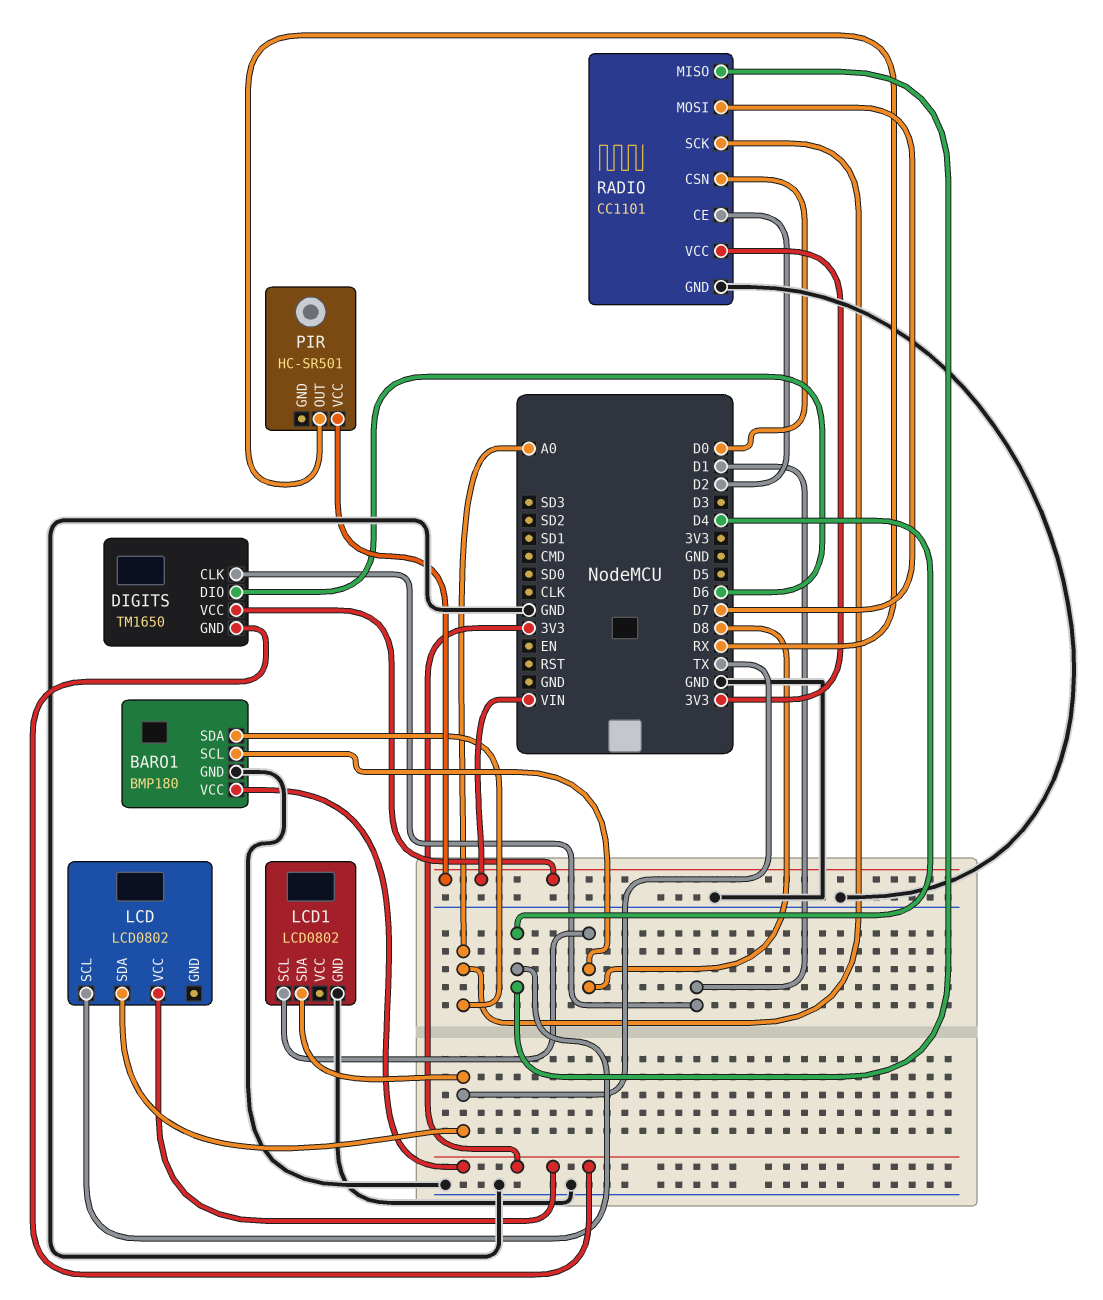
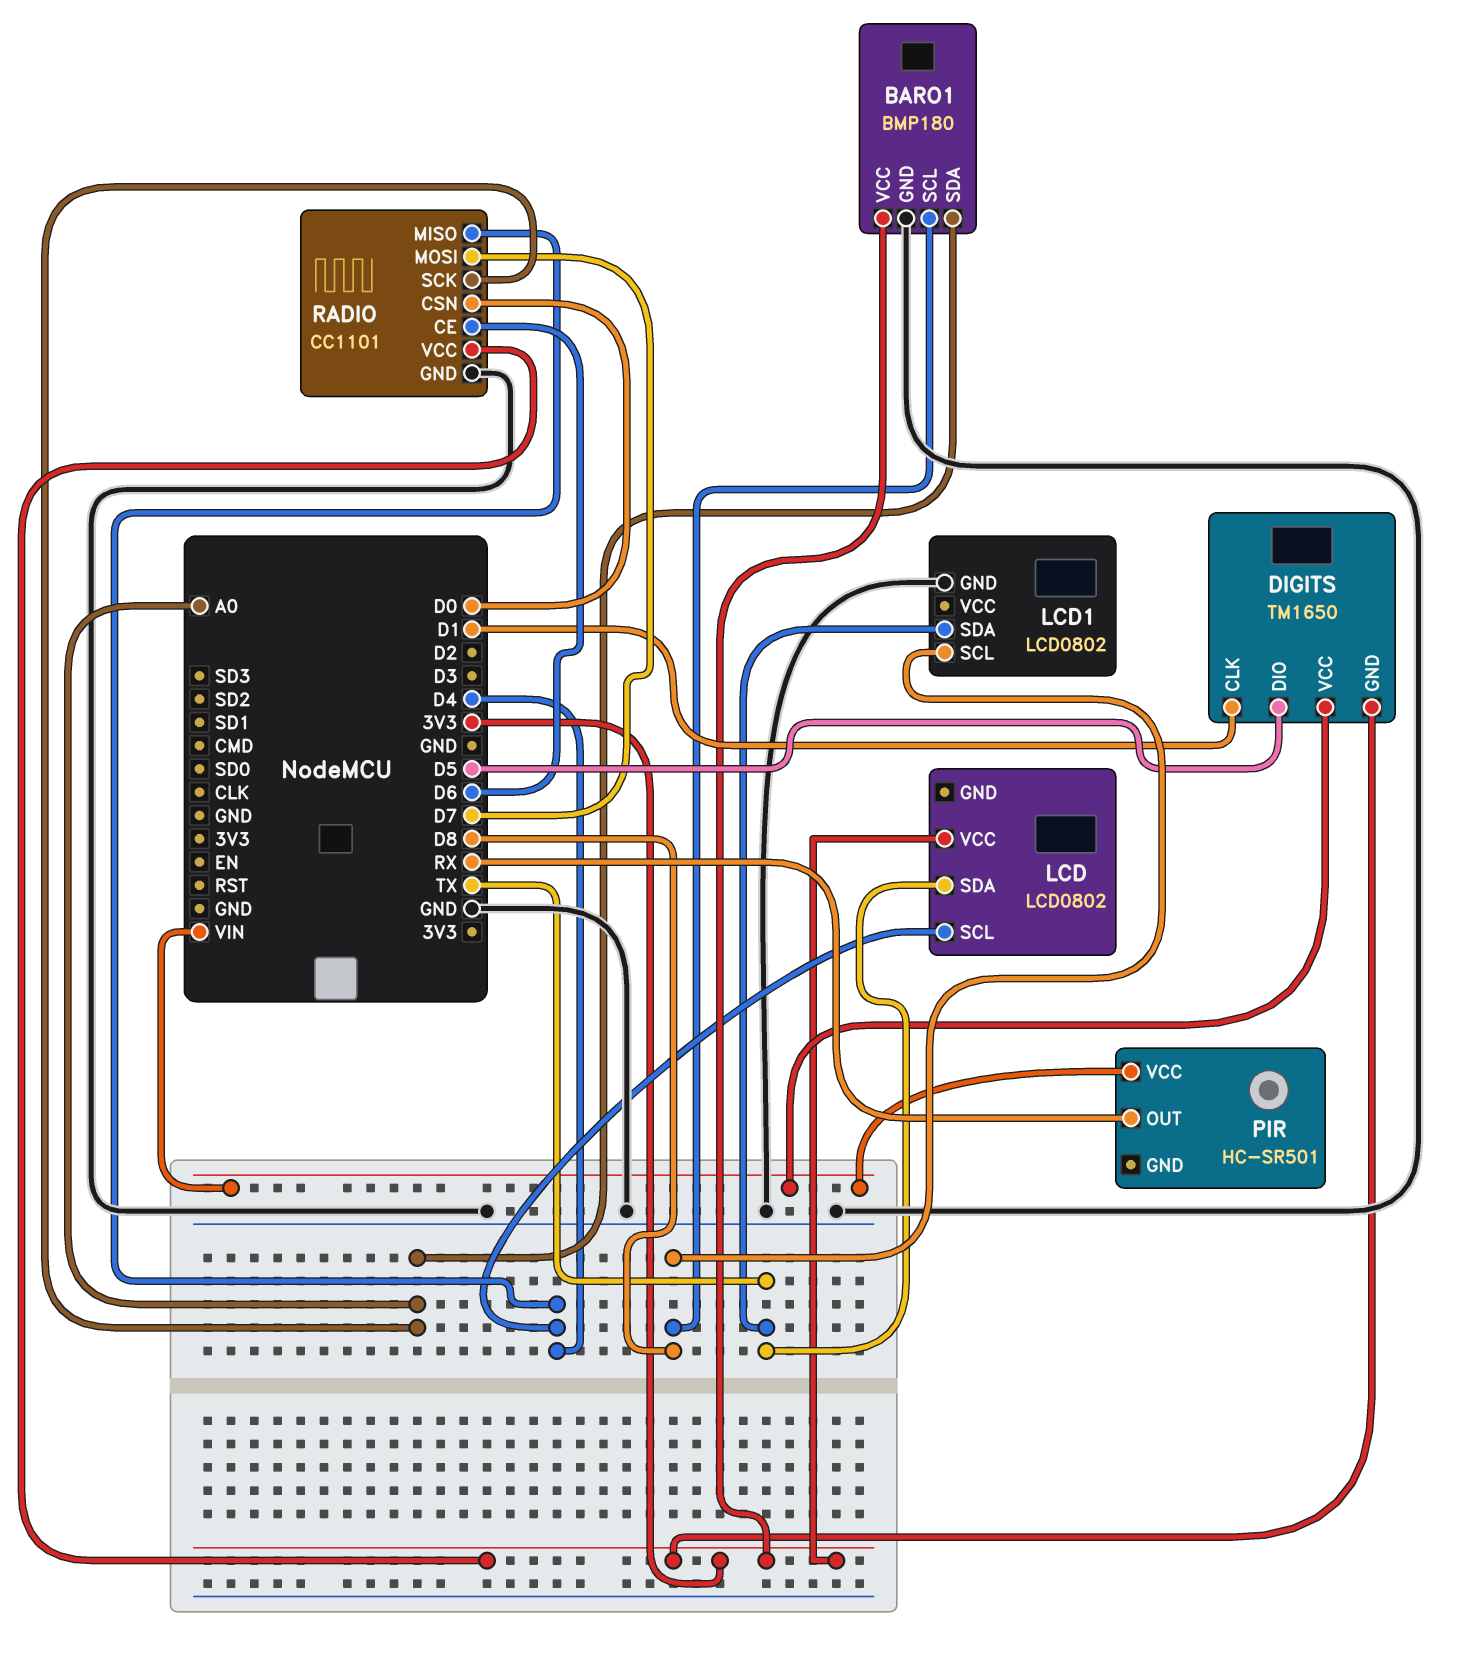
DIGITS pin DIO: D6 -> D5
RADIO pin CE: D2 -> D6

